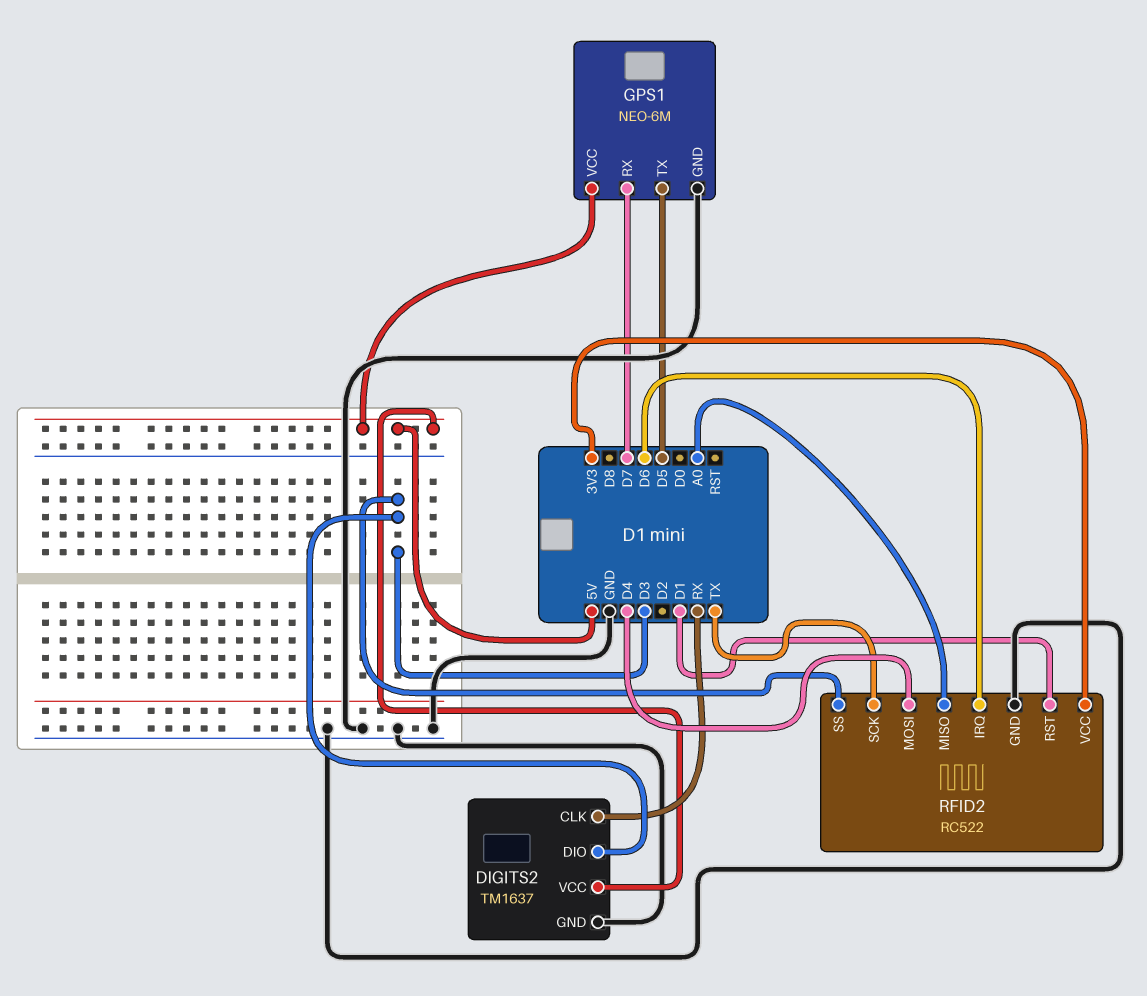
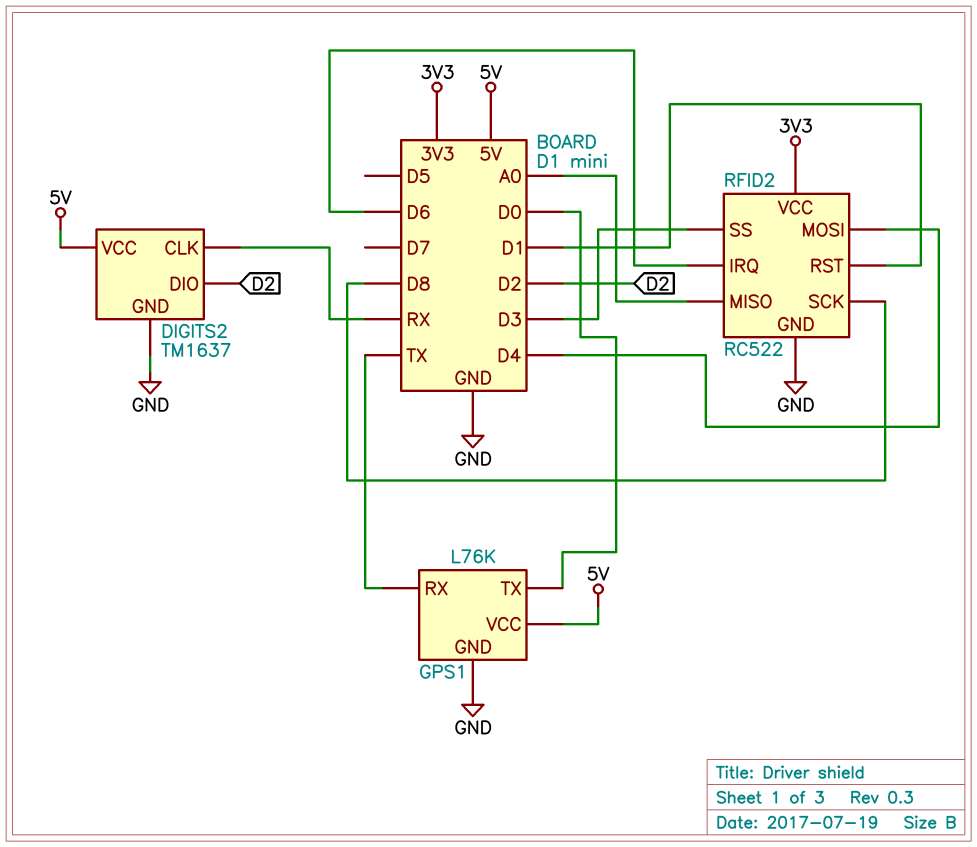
DIGITS2 pin DIO: D3 -> D2
GPS1: NEO-6M -> L76K
GPS1 pin RX: D7 -> TX
GPS1 pin TX: D5 -> D0
RFID2 pin SCK: TX -> D8

